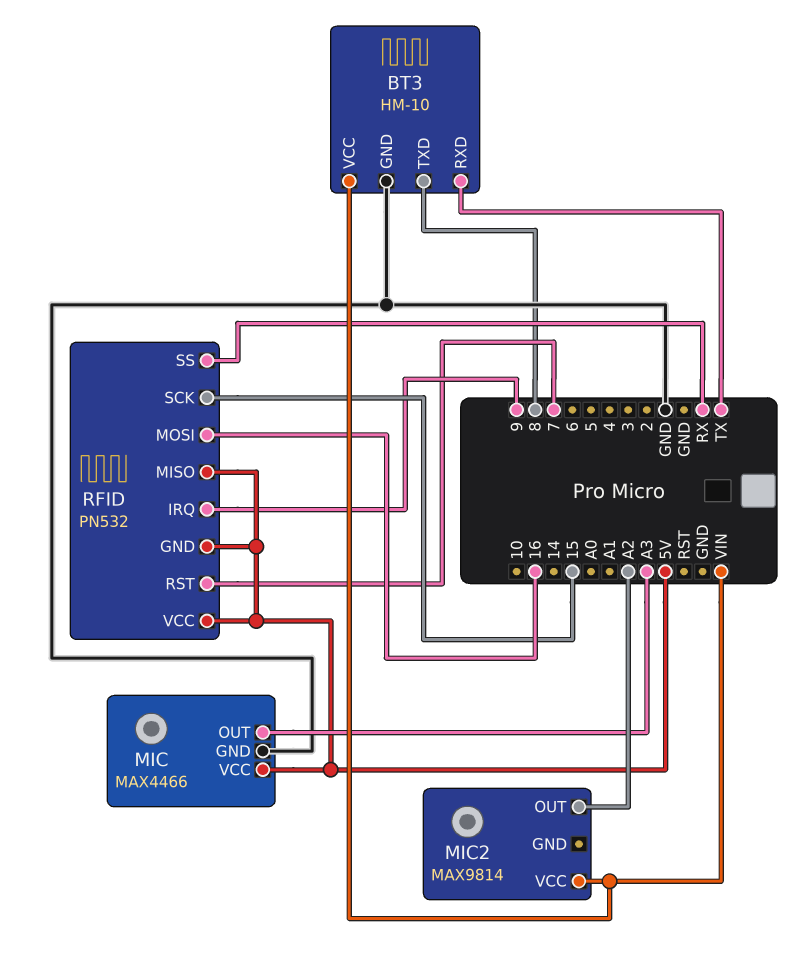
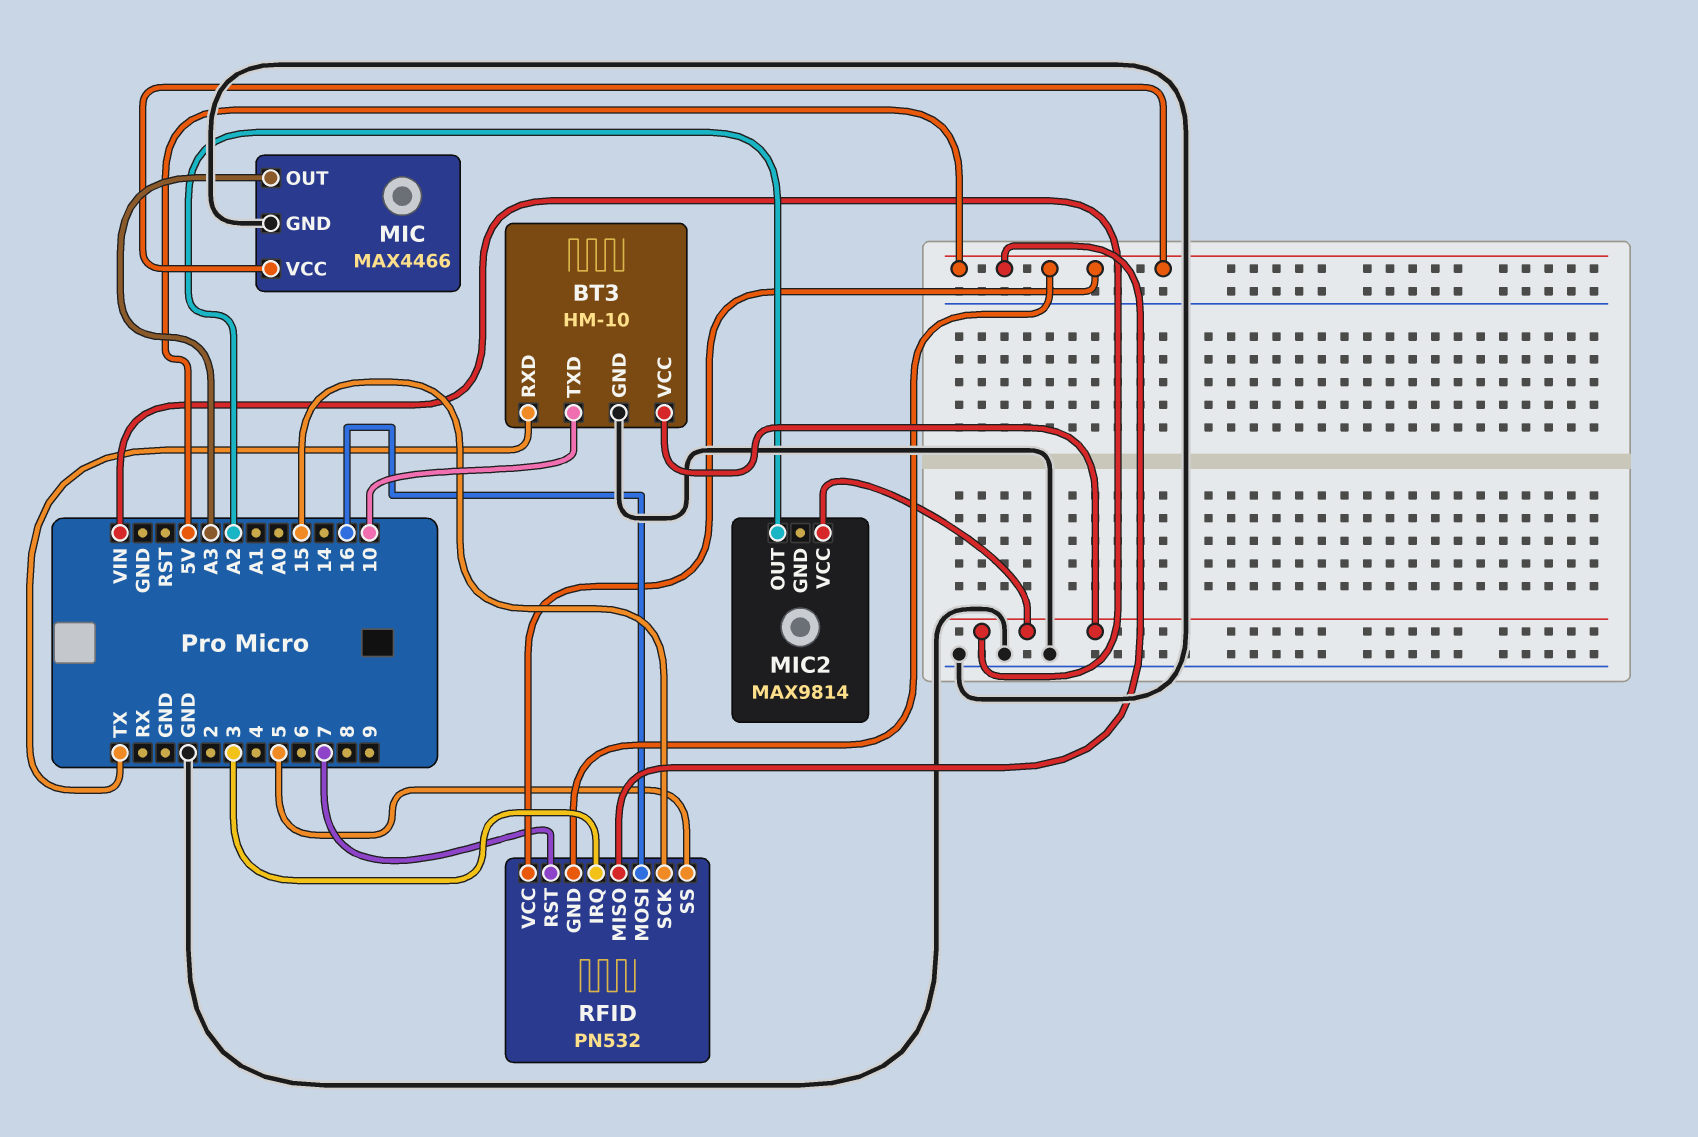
BT3 pin TXD: 8 -> 10
RFID pin IRQ: 9 -> 3
RFID pin SS: RX -> 5

